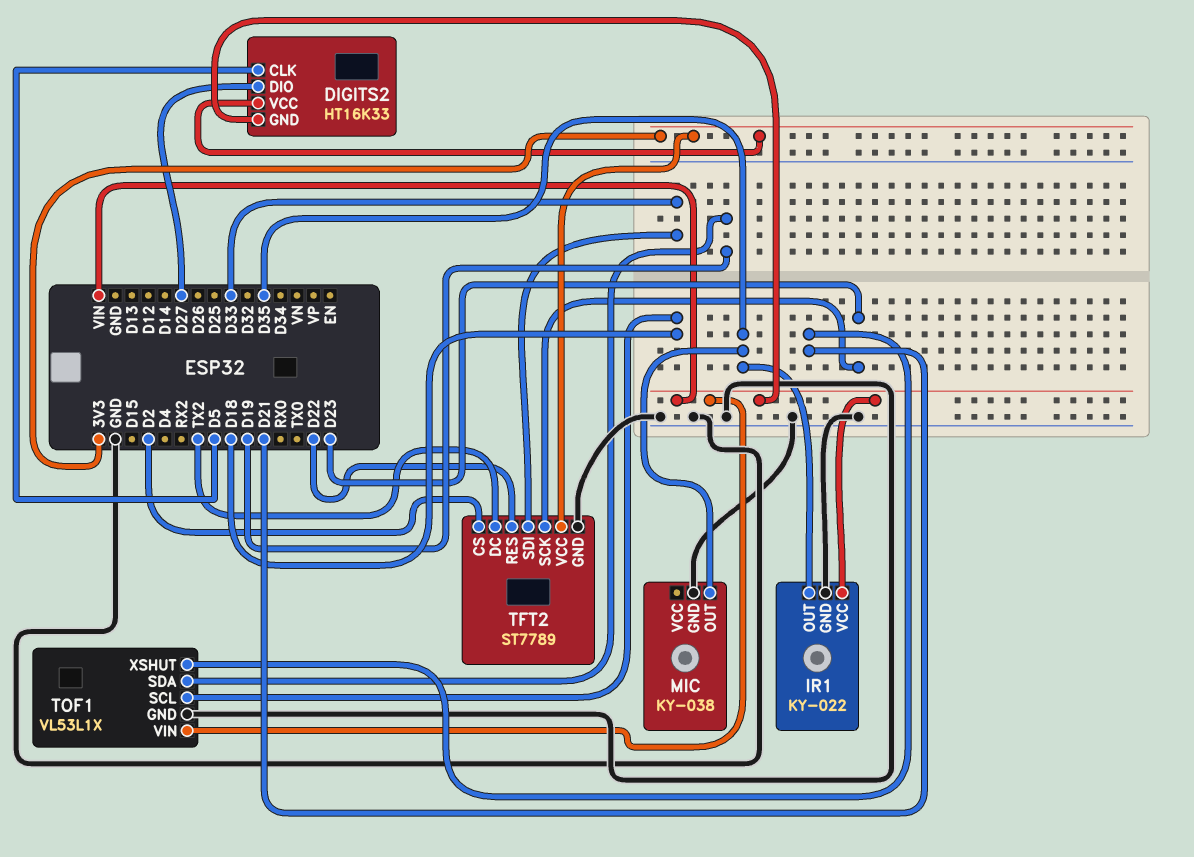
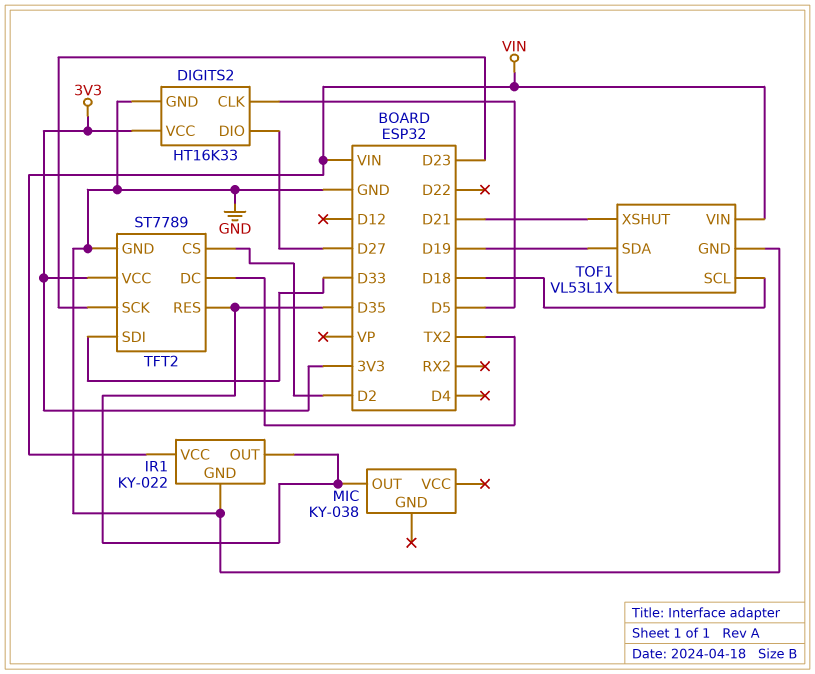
DIGITS2 pin GND: VIN -> GND
MIC pin GND: GND -> none
TFT2 pin RES: D22 -> D35

